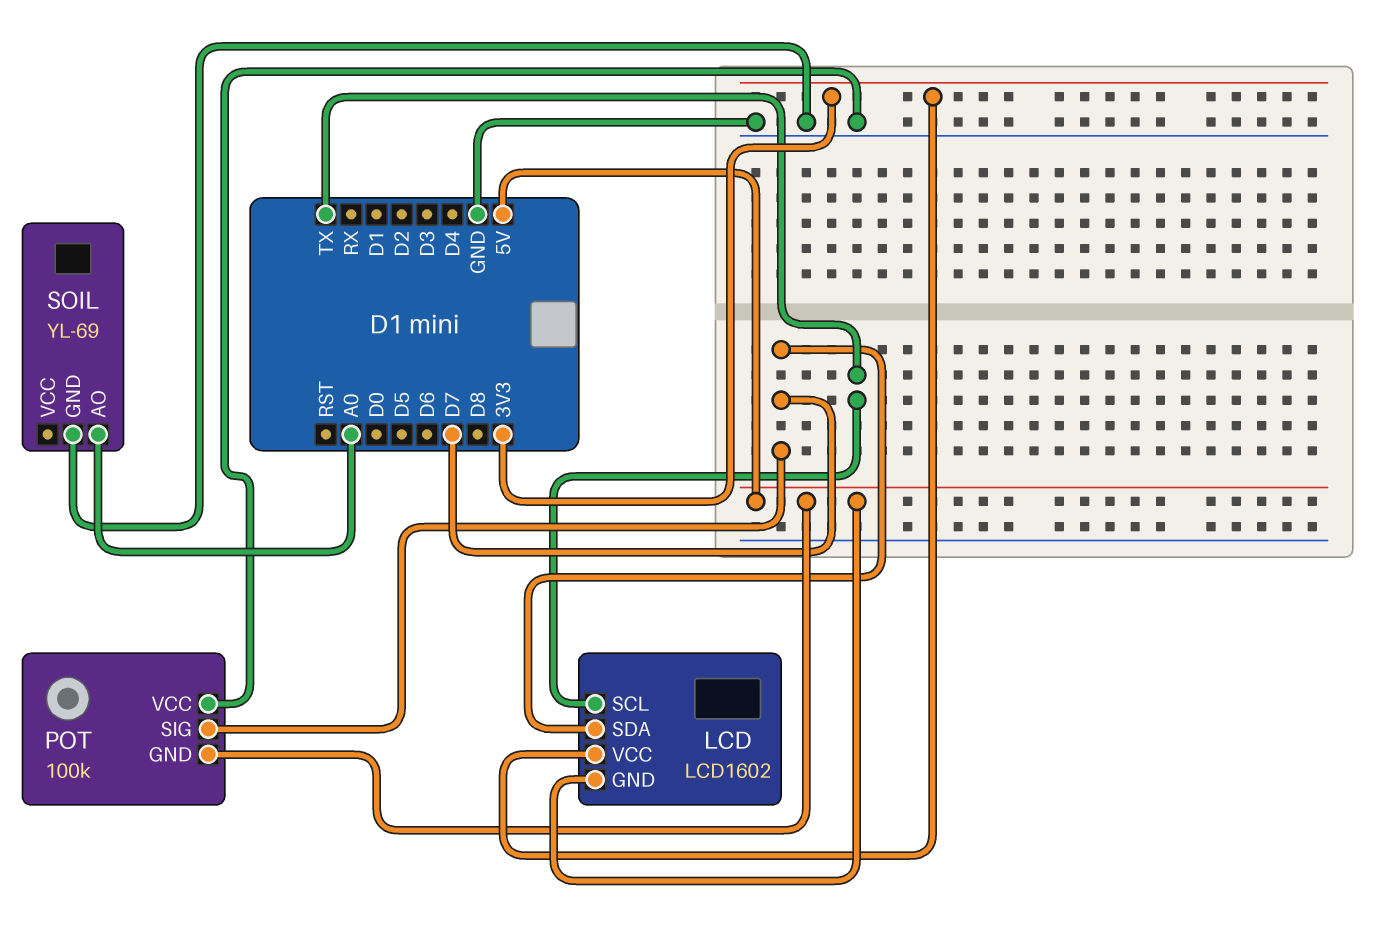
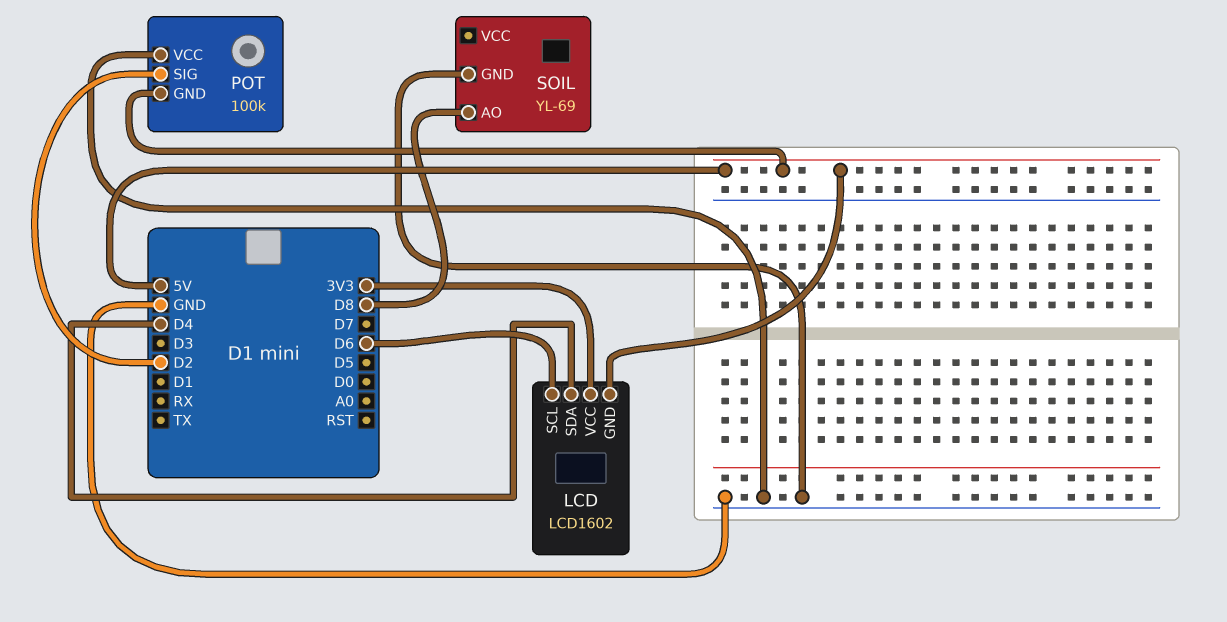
LCD pin SCL: TX -> D6
LCD pin SDA: D7 -> D4
POT pin SIG: D7 -> D2
SOIL pin AO: A0 -> D8

